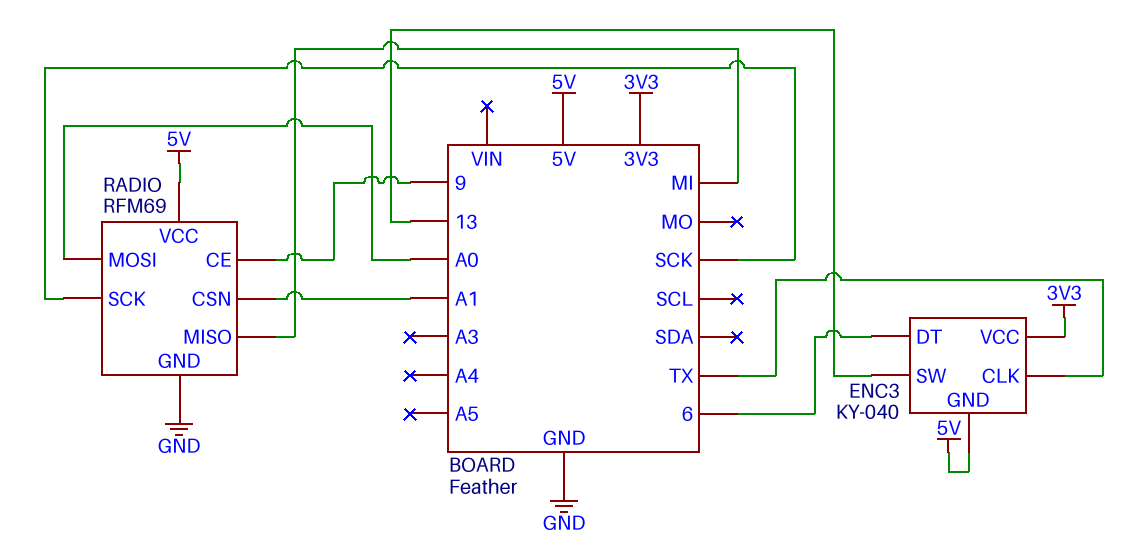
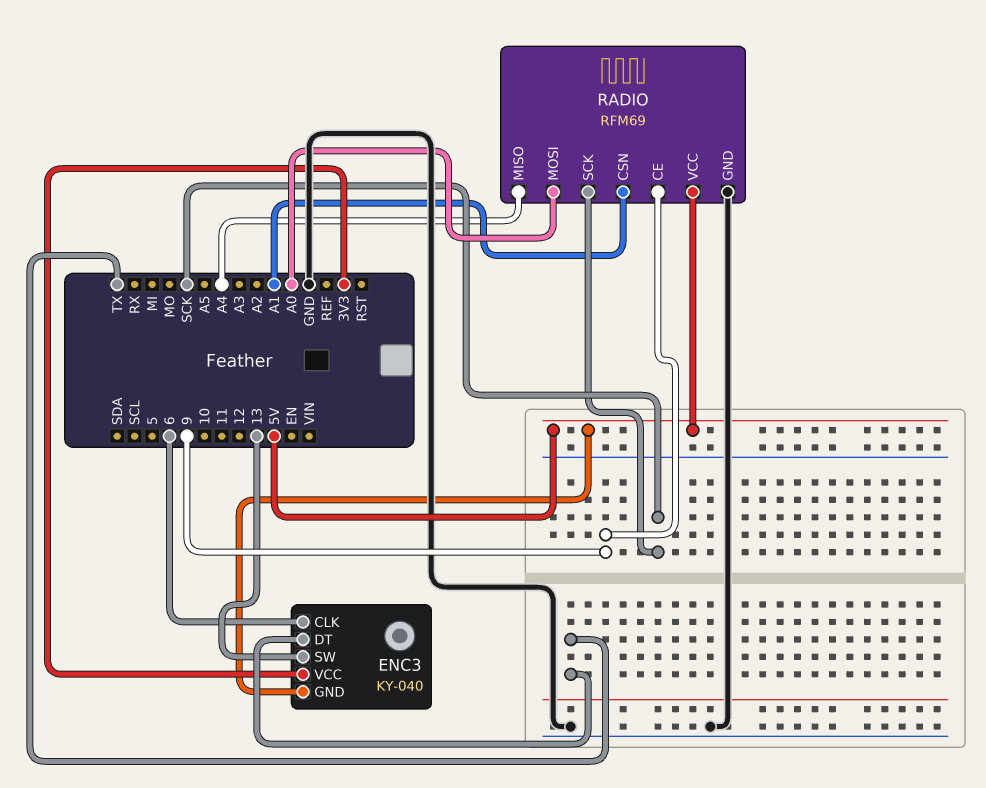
ENC3 pin CLK: TX -> 6
ENC3 pin DT: 6 -> TX
RADIO pin MISO: MI -> A4

